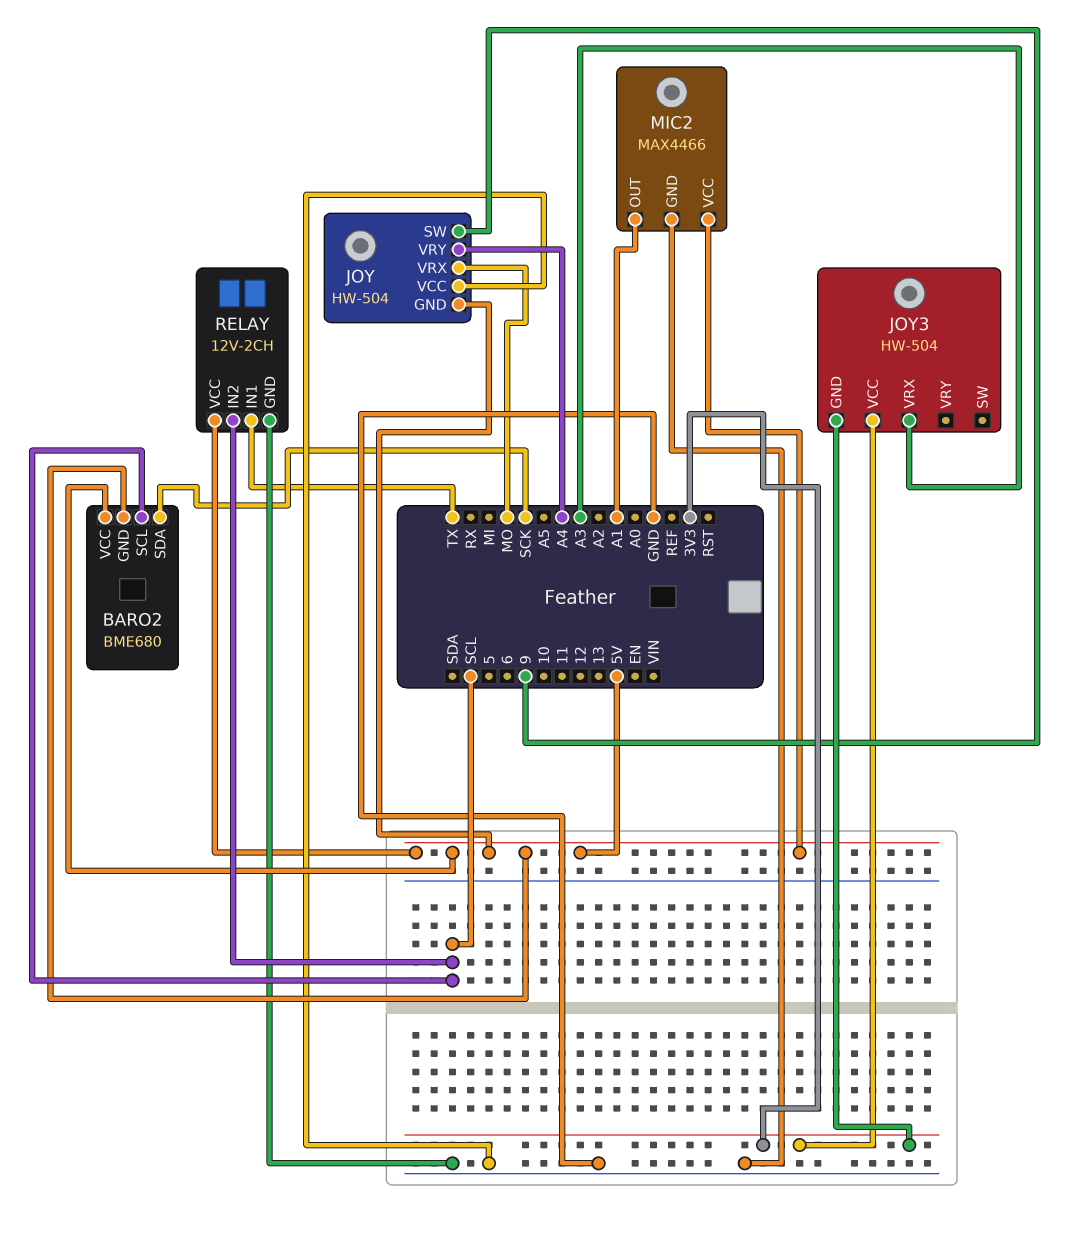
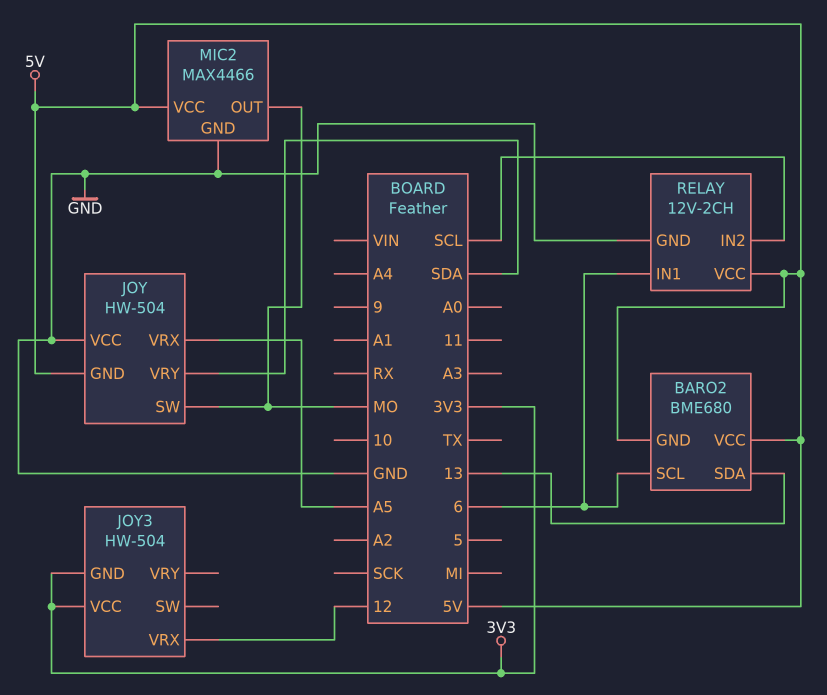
BARO2 pin SCL: SCL -> 6
BARO2 pin SDA: SCK -> 13
JOY pin SW: 9 -> MO
JOY pin VRX: MO -> A5
JOY pin VRY: A4 -> SDA
JOY3 pin VRX: A3 -> 12
MIC2 pin OUT: A1 -> MO
RELAY pin IN1: TX -> 6

